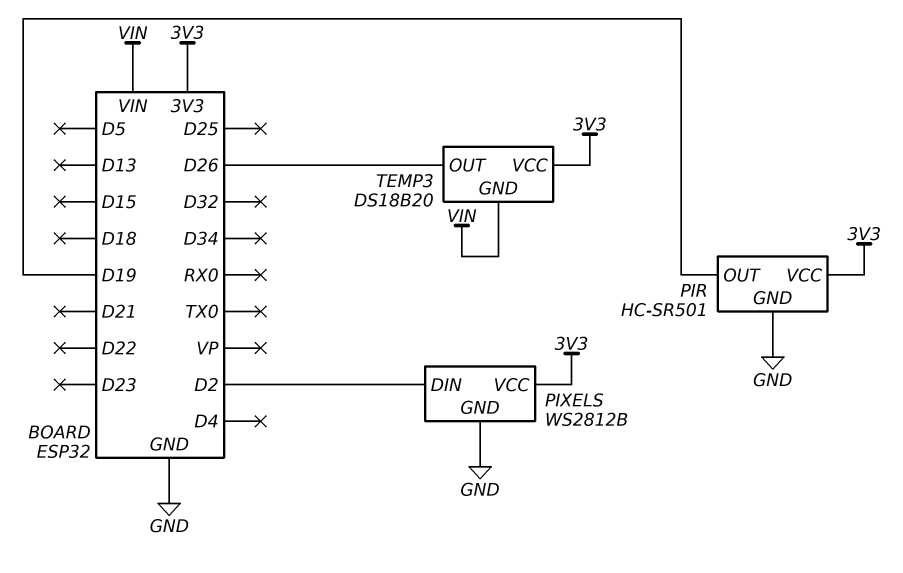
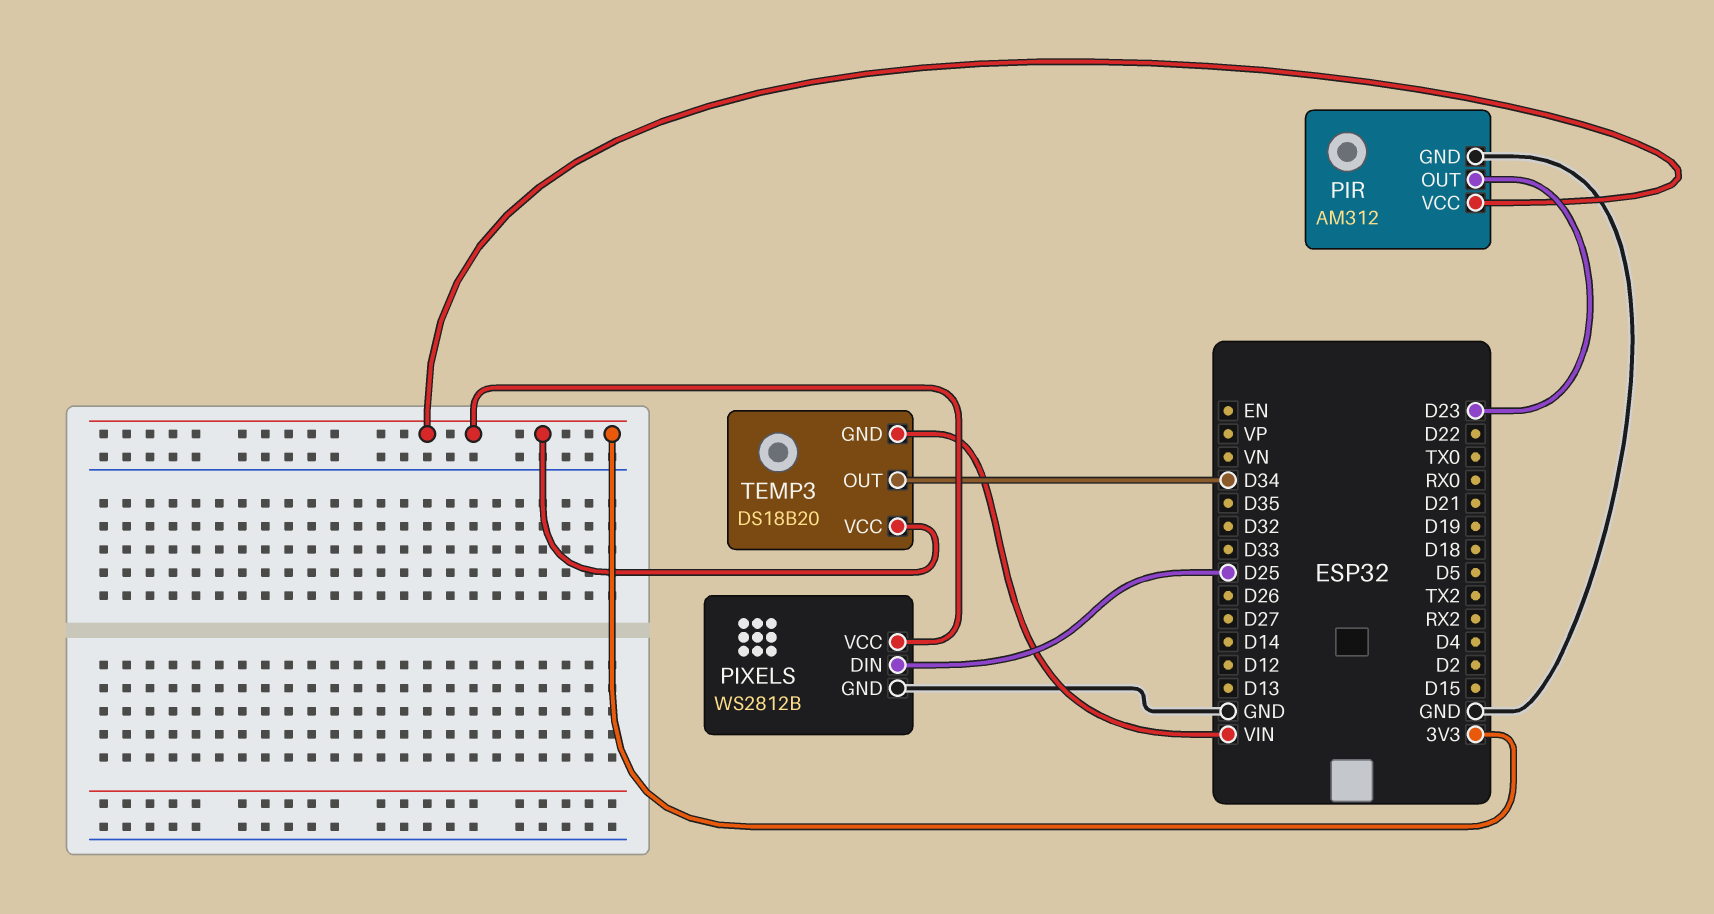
PIR: HC-SR501 -> AM312
PIR pin OUT: D19 -> D23
PIXELS pin DIN: D2 -> D25
TEMP3 pin OUT: D26 -> D34

